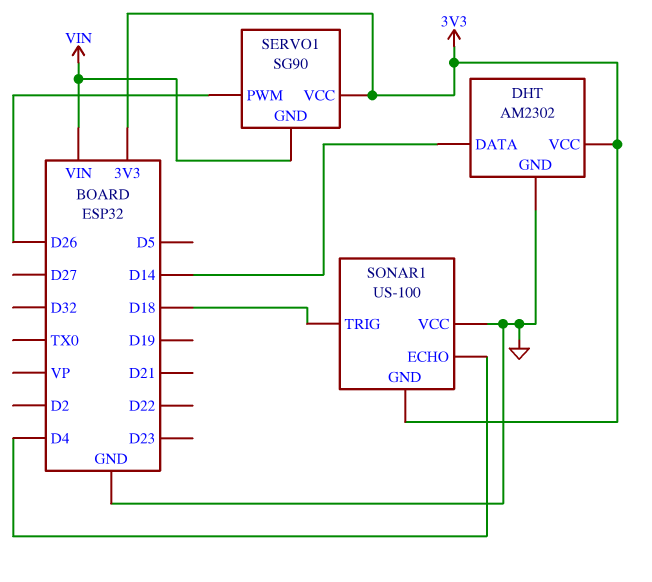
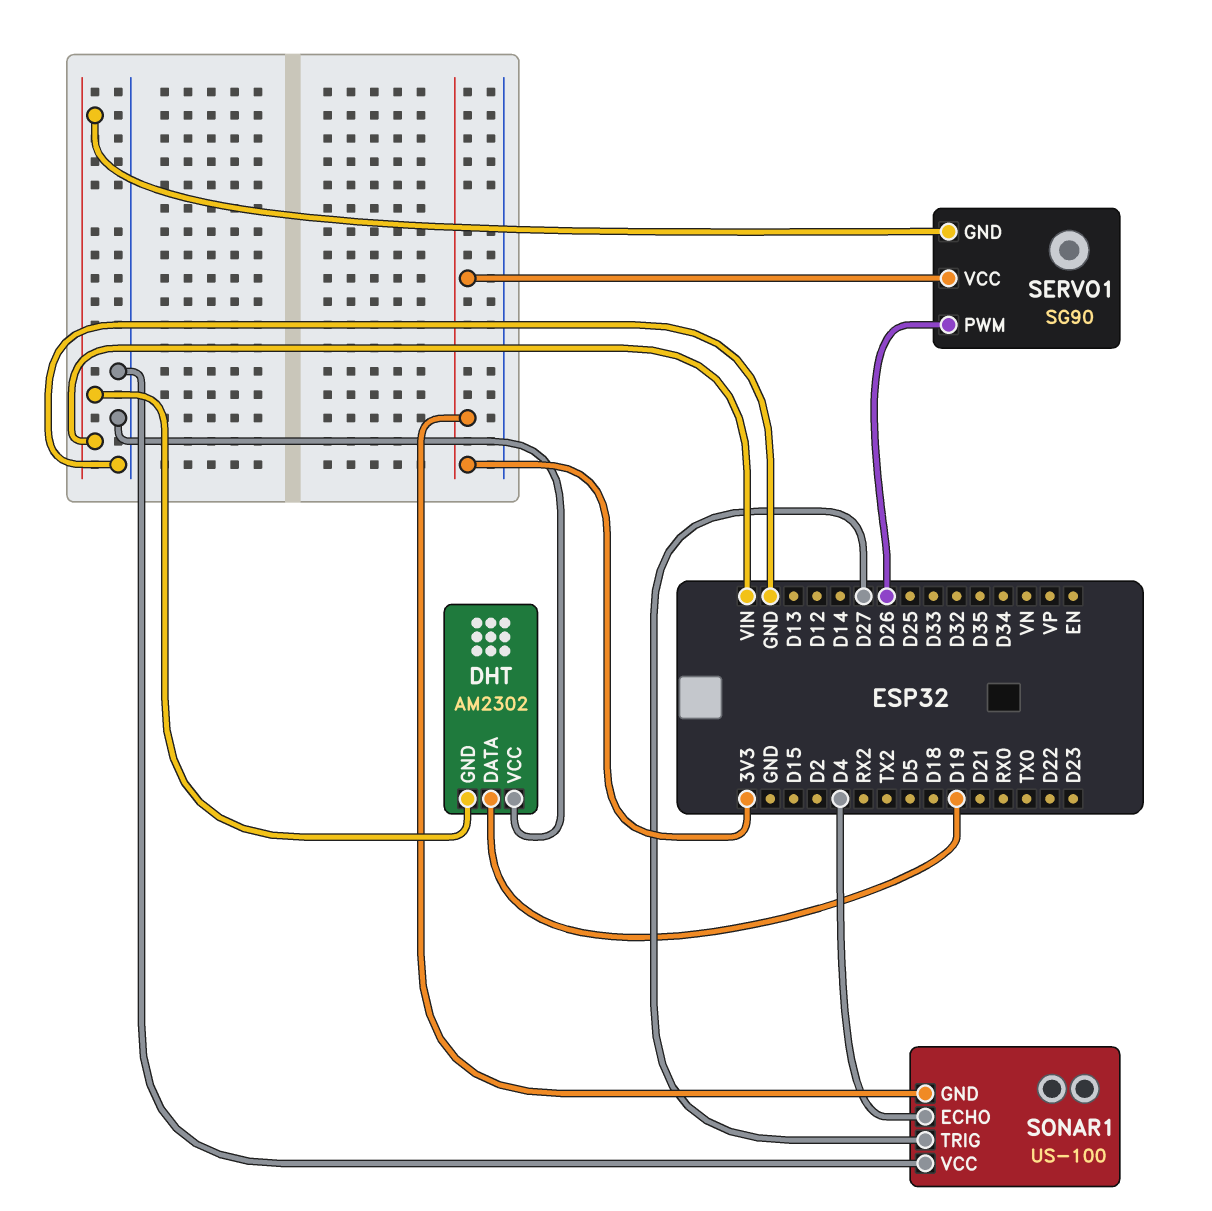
DHT pin DATA: D14 -> D19
DHT pin GND: GND -> VIN
DHT pin VCC: 3V3 -> GND
SONAR1 pin TRIG: D18 -> D27

